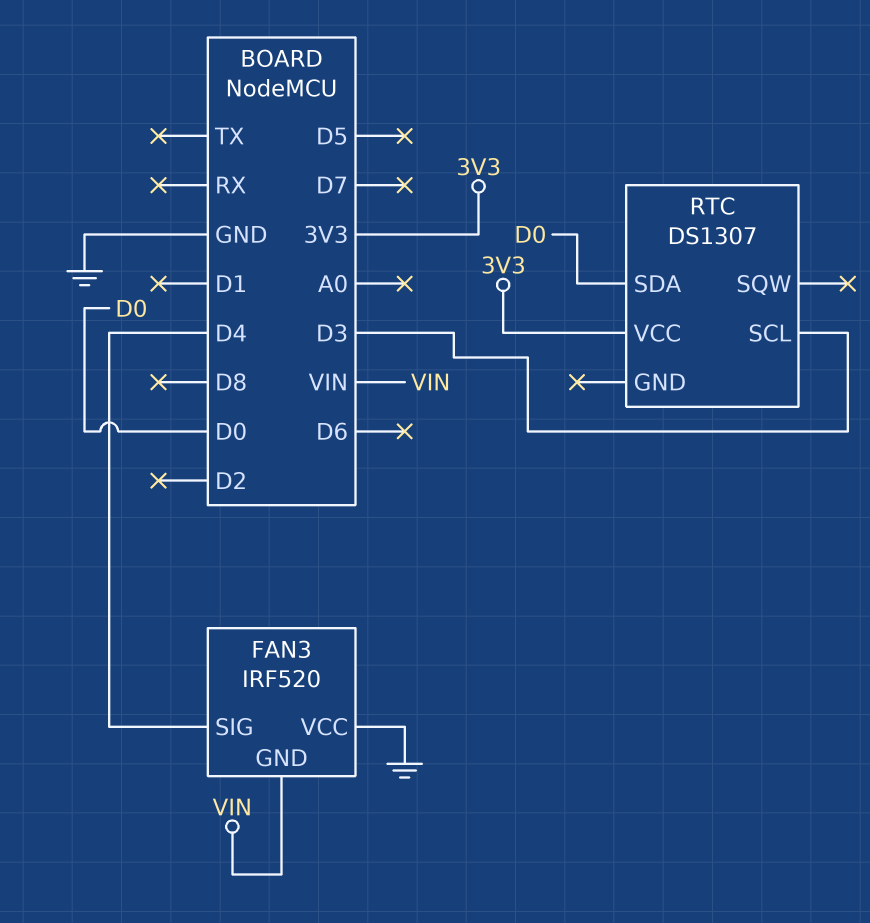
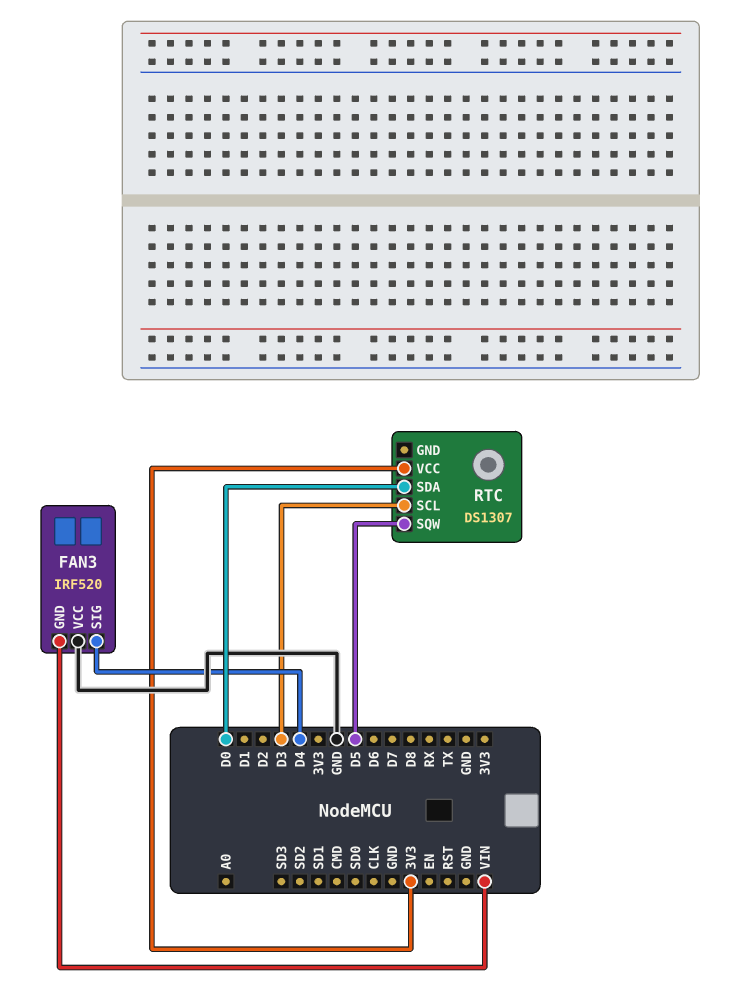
RTC pin SQW: none -> D5

